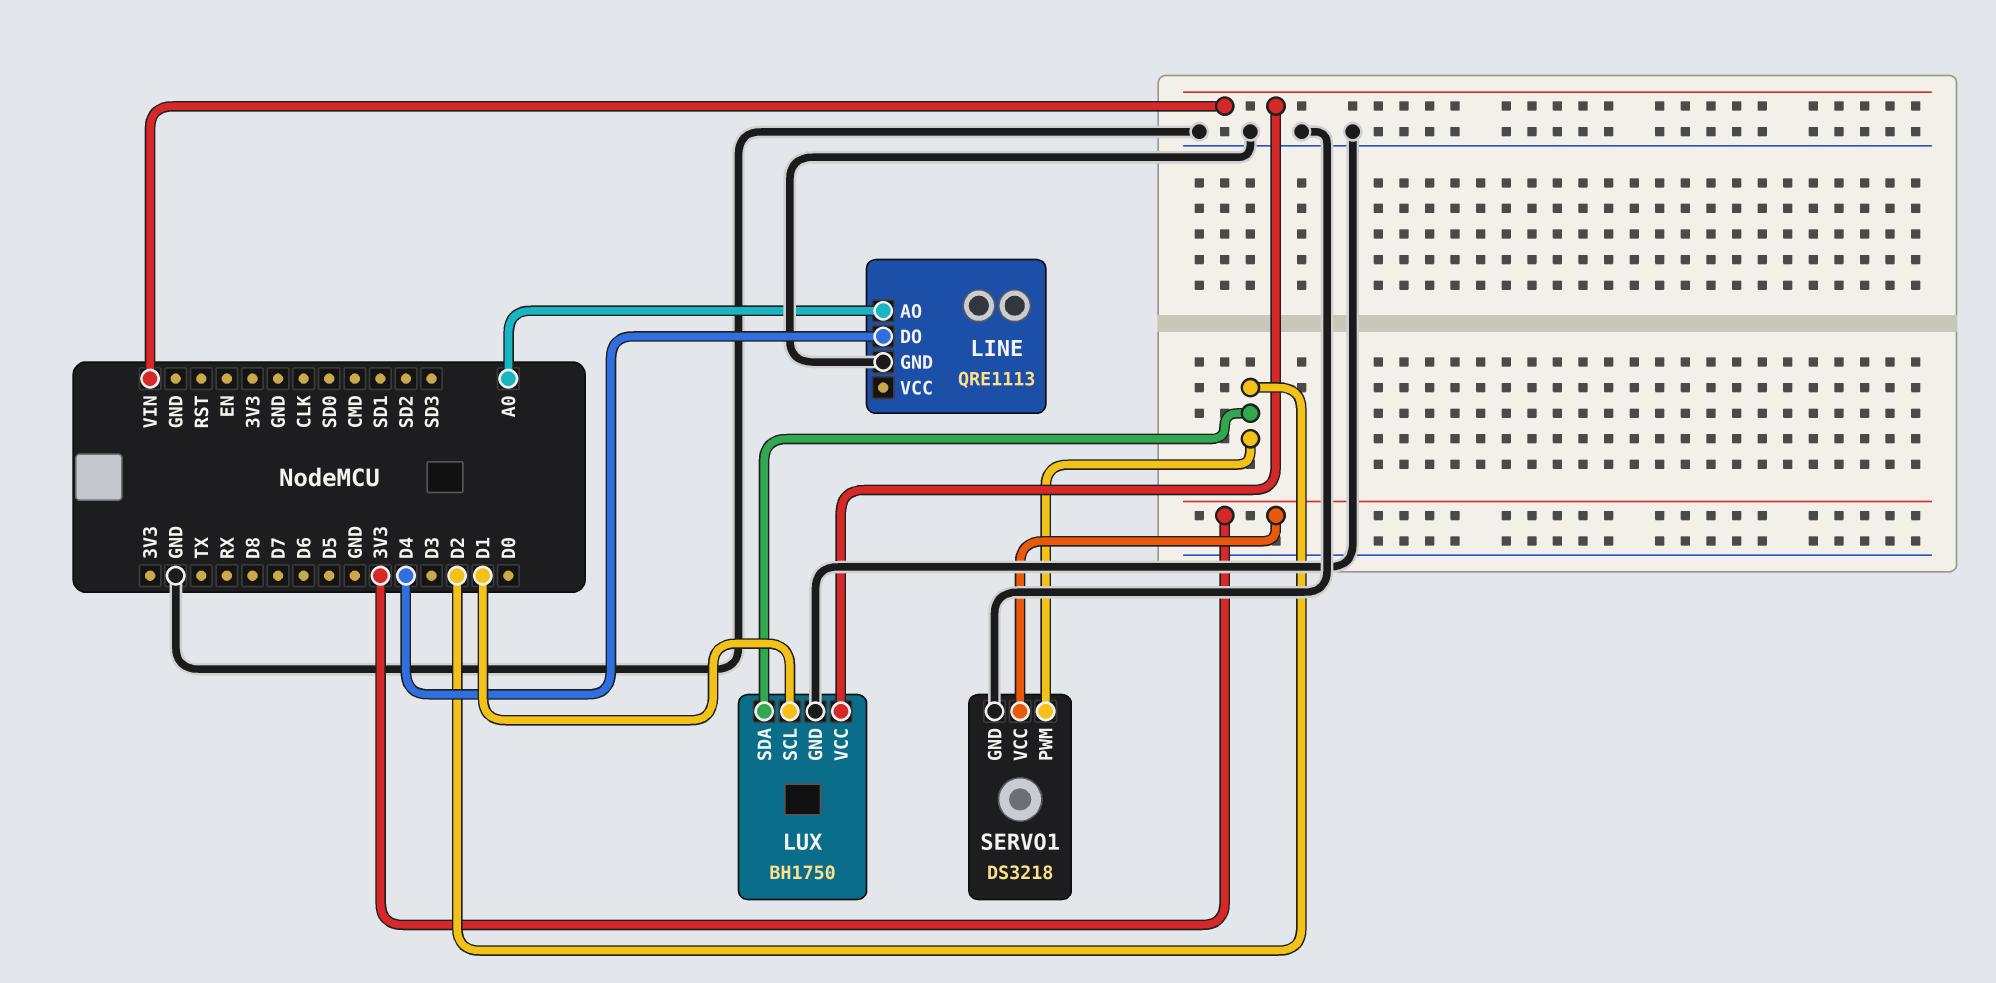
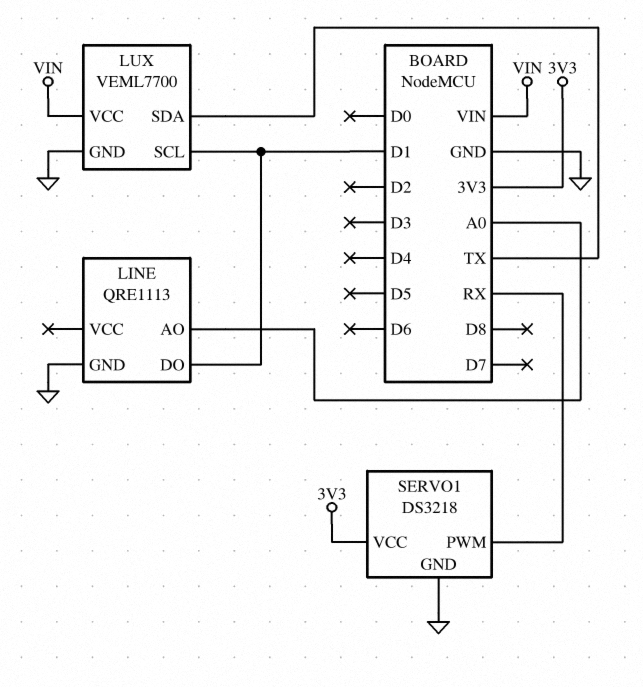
LINE pin DO: D4 -> D1
LUX: BH1750 -> VEML7700
LUX pin SDA: D2 -> TX
SERVO1 pin PWM: D2 -> RX

